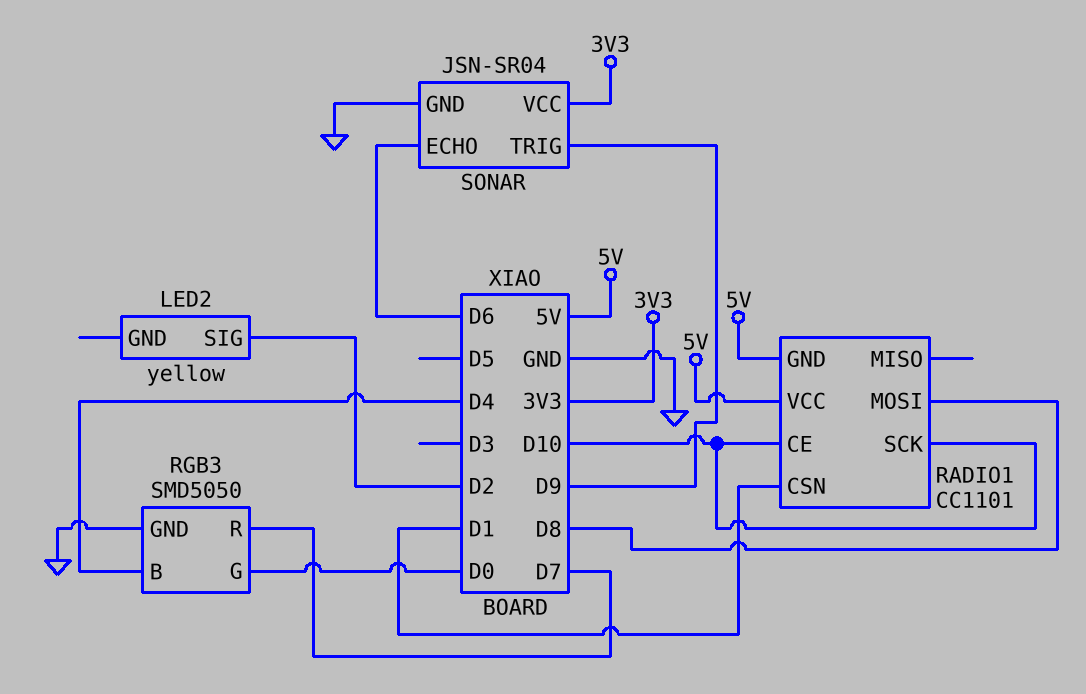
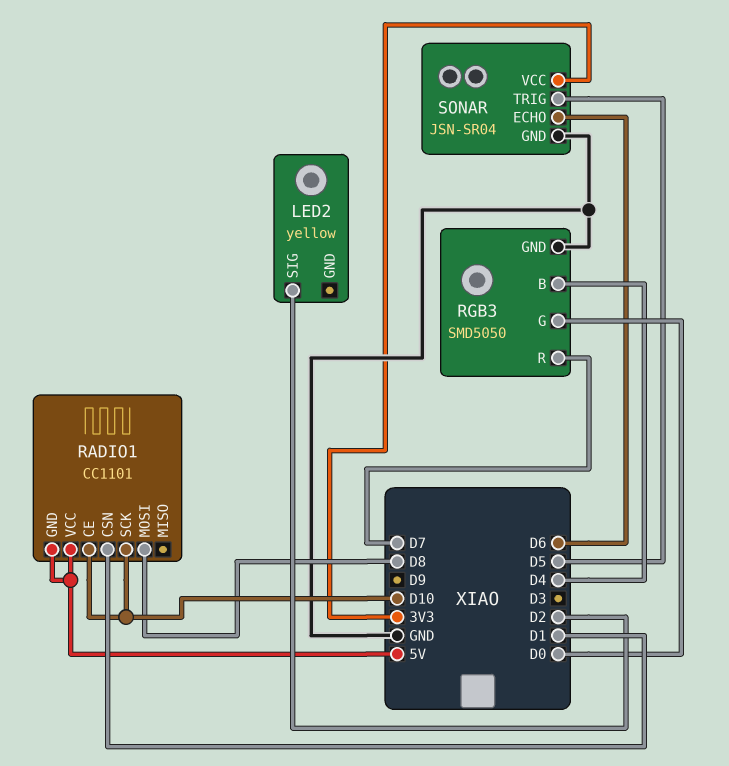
SONAR pin TRIG: D9 -> D5

